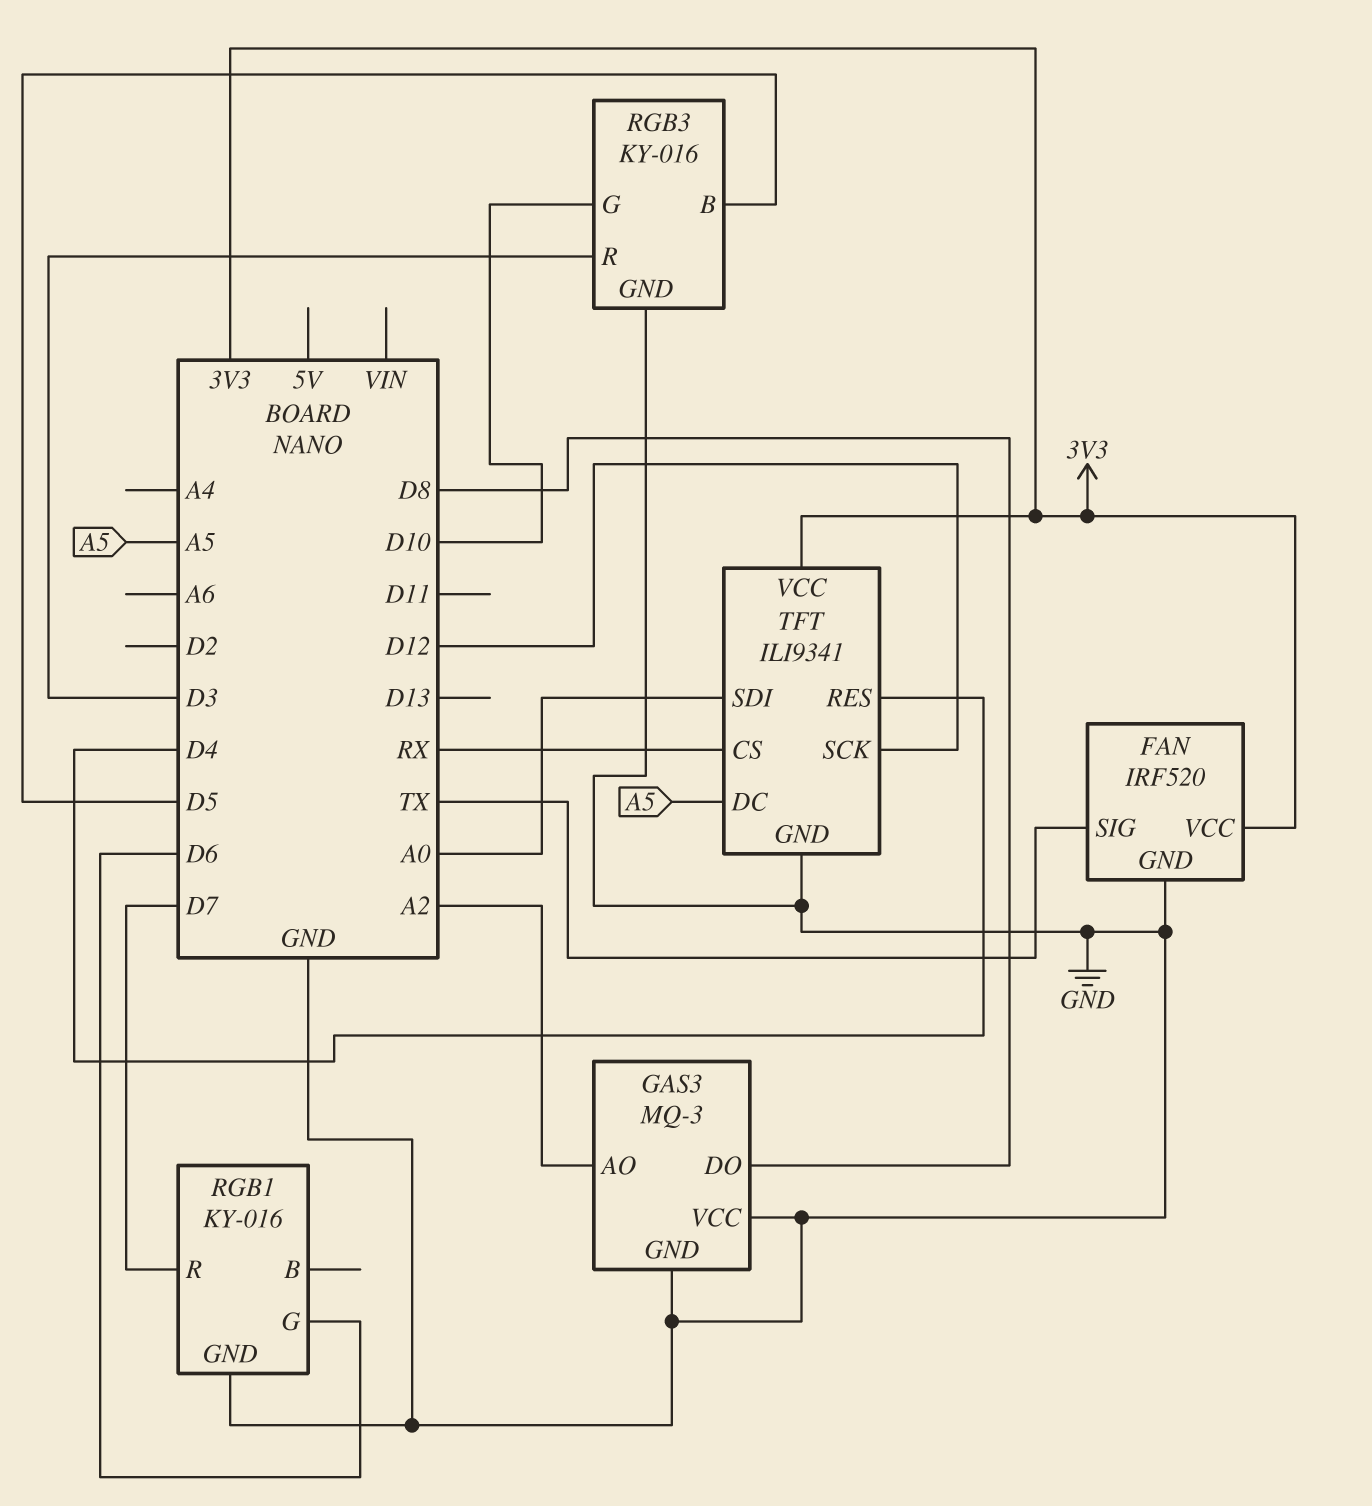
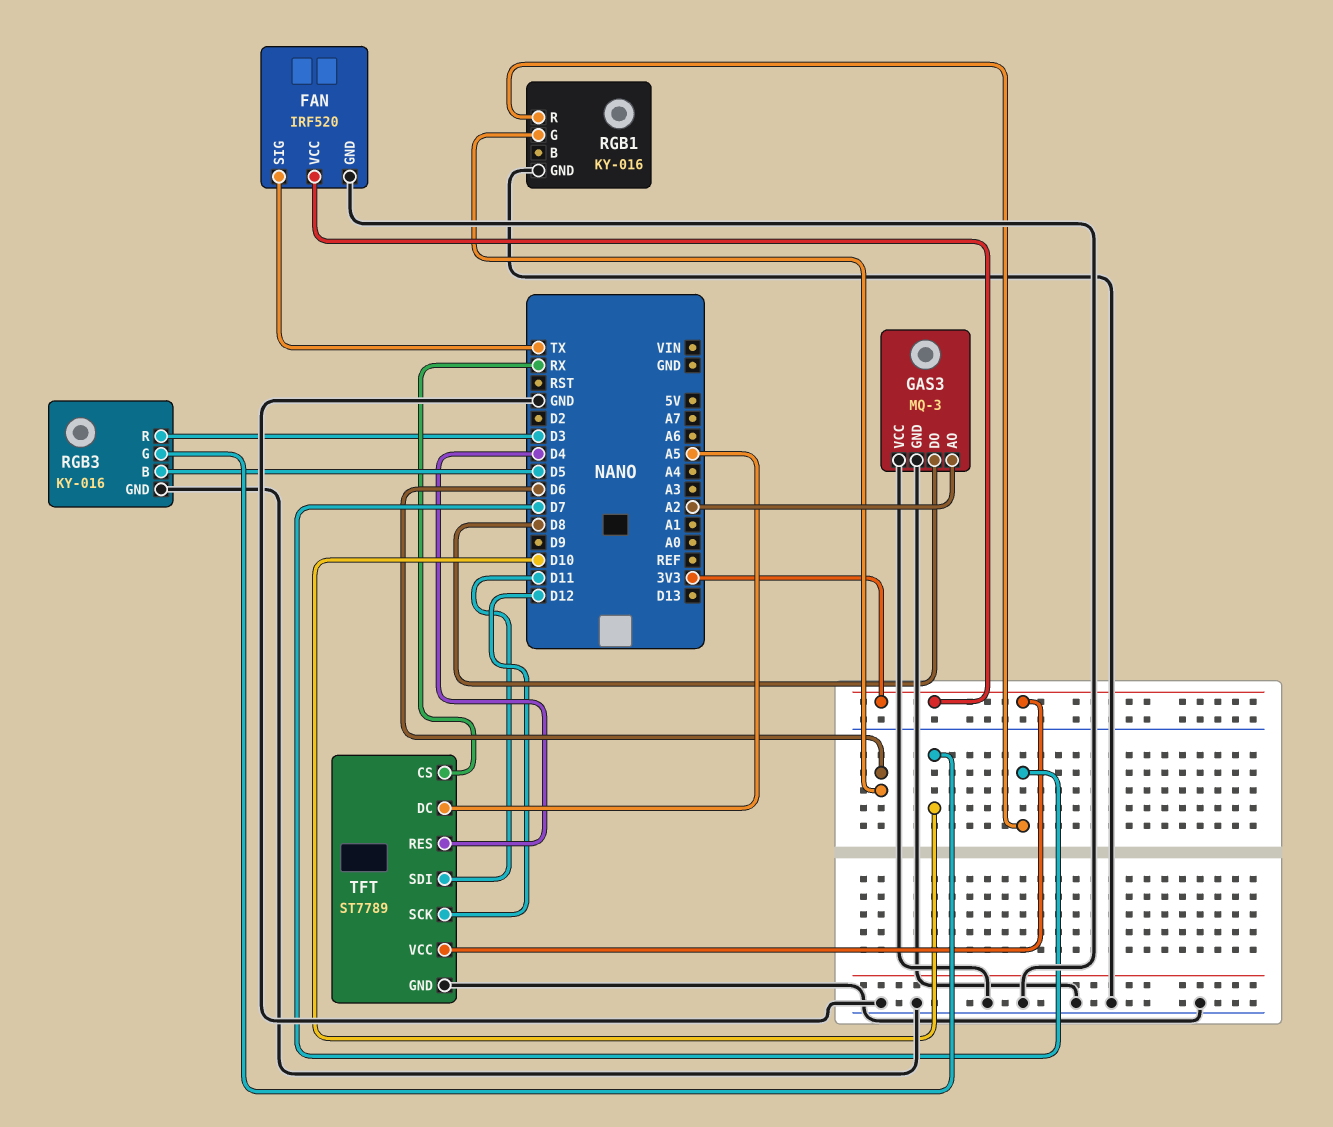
TFT: ILI9341 -> ST7789
TFT pin SDI: A0 -> D11

